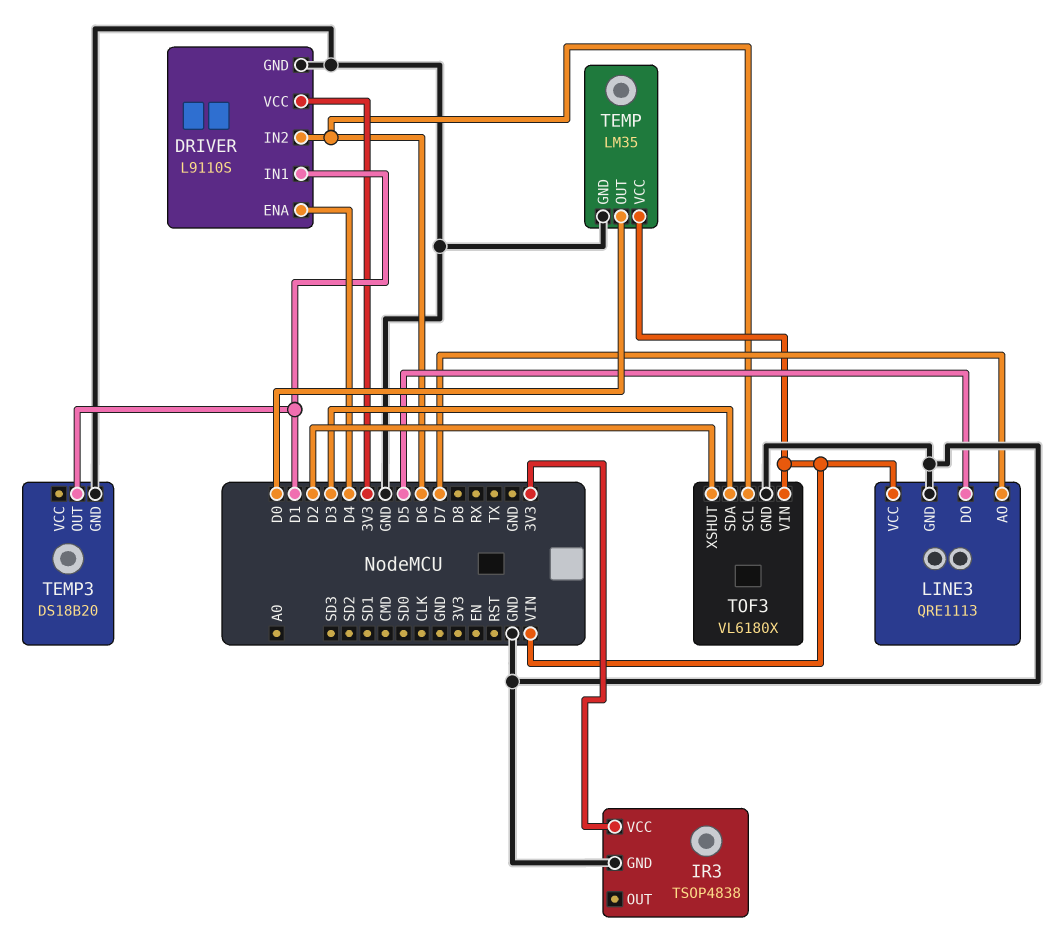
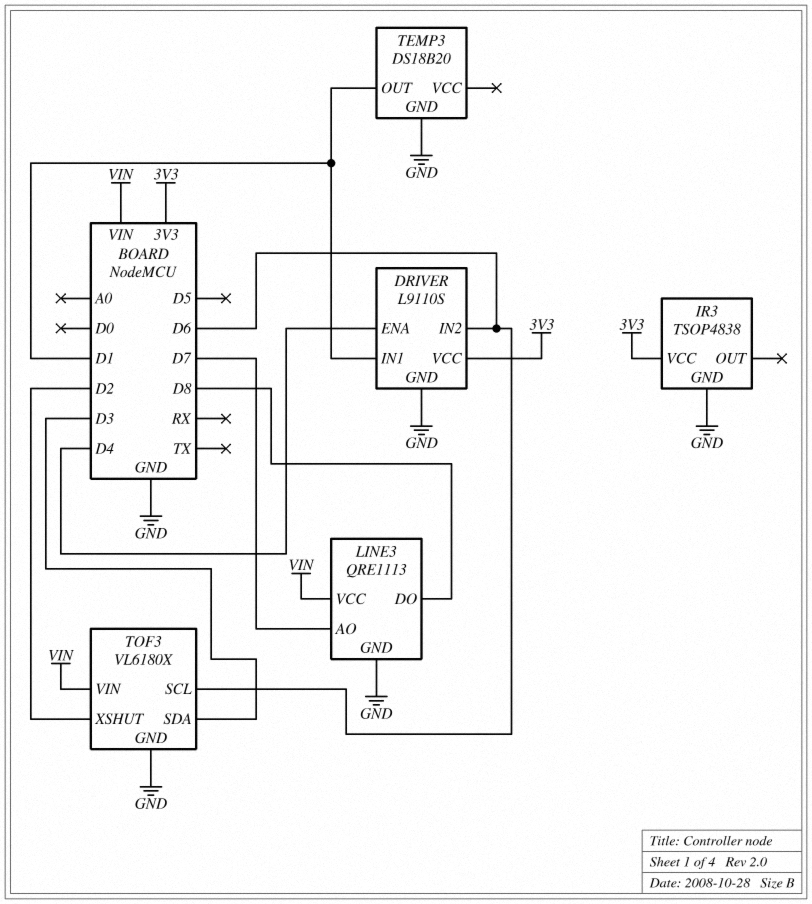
LINE3 pin DO: D5 -> D8
TEMP: LM35 -> none
TEMP pin GND: GND -> none
TEMP pin OUT: D0 -> none
TEMP pin VCC: VIN -> none

